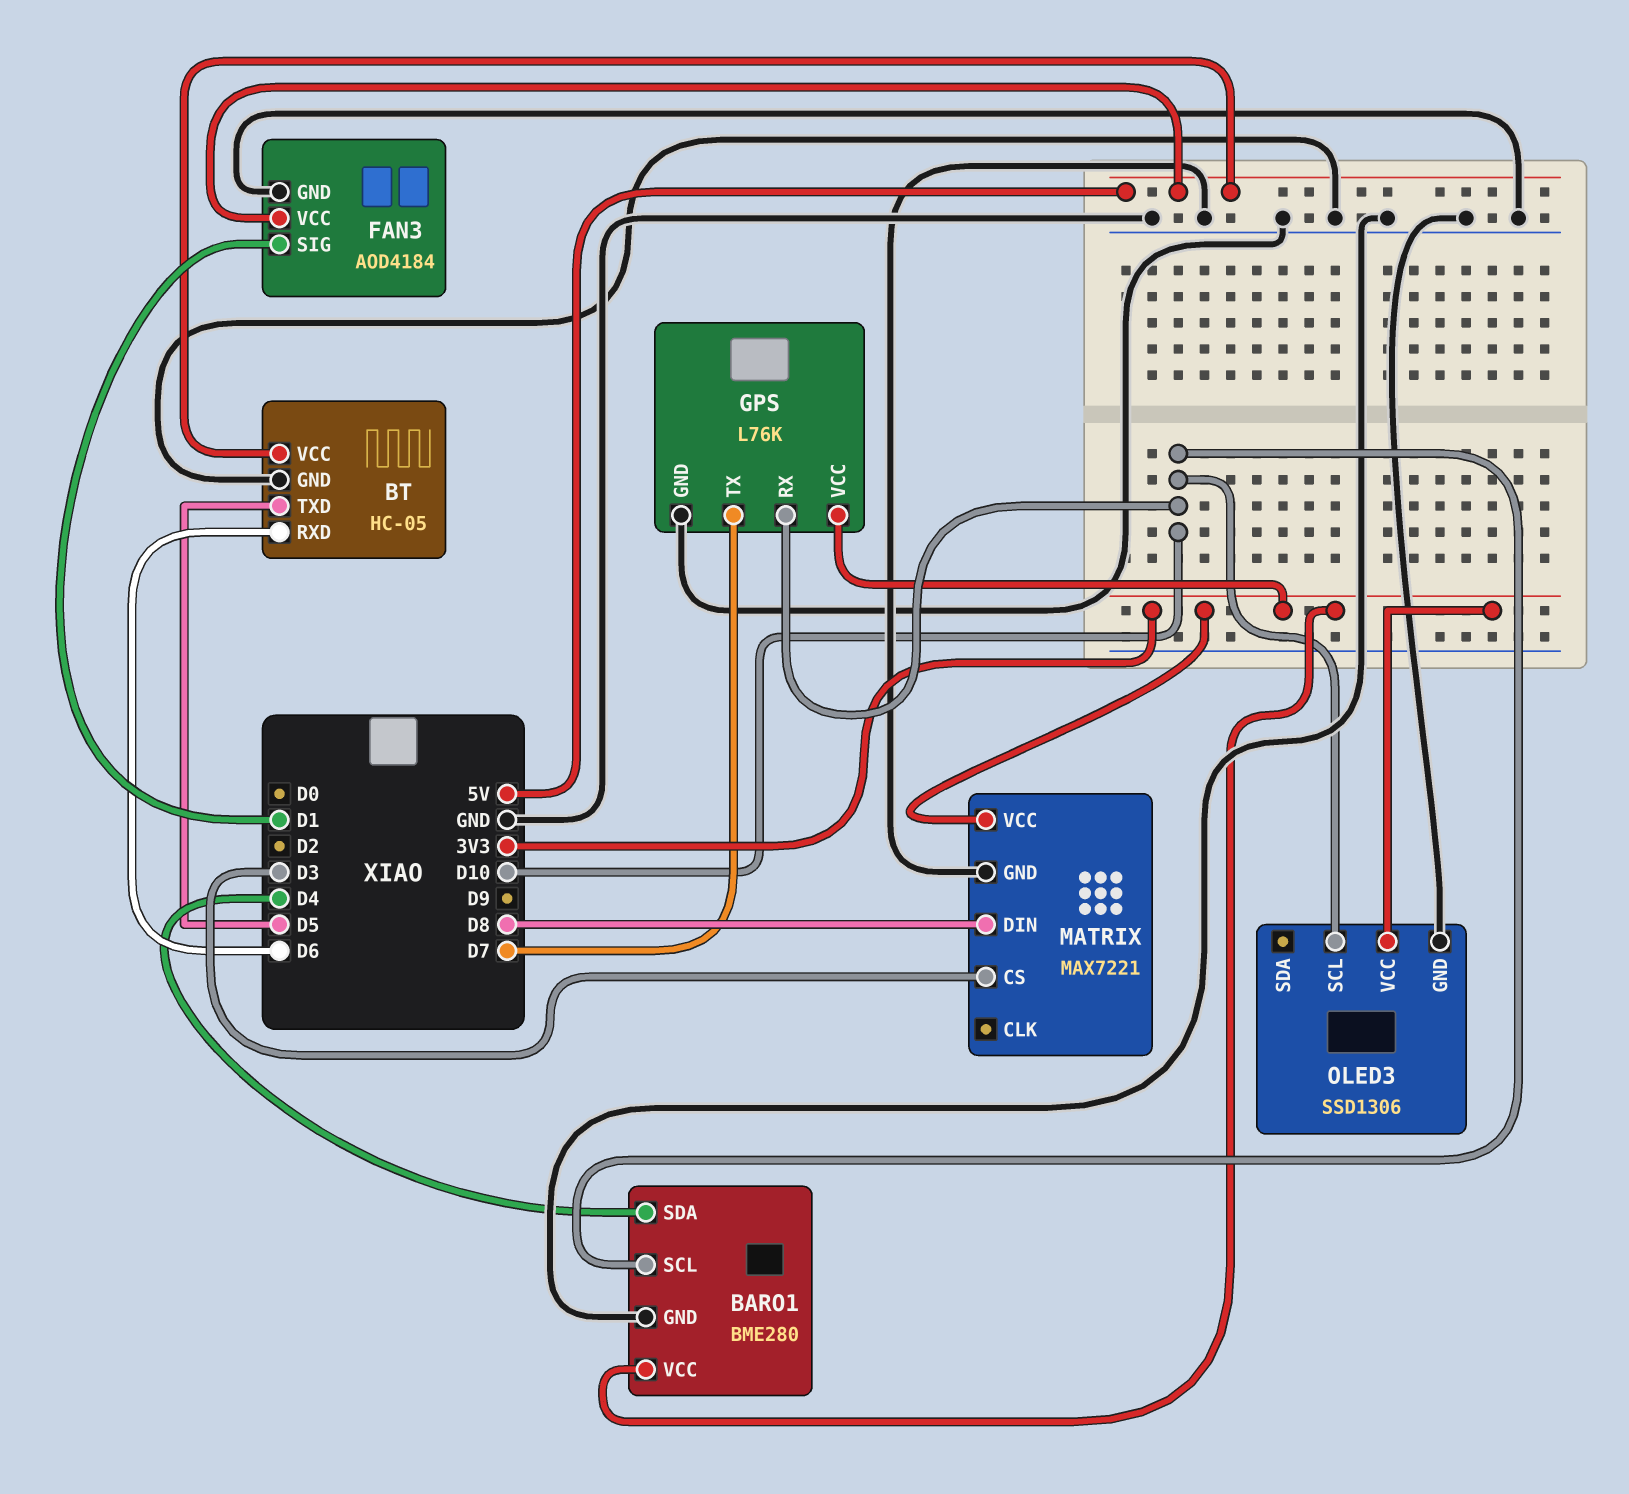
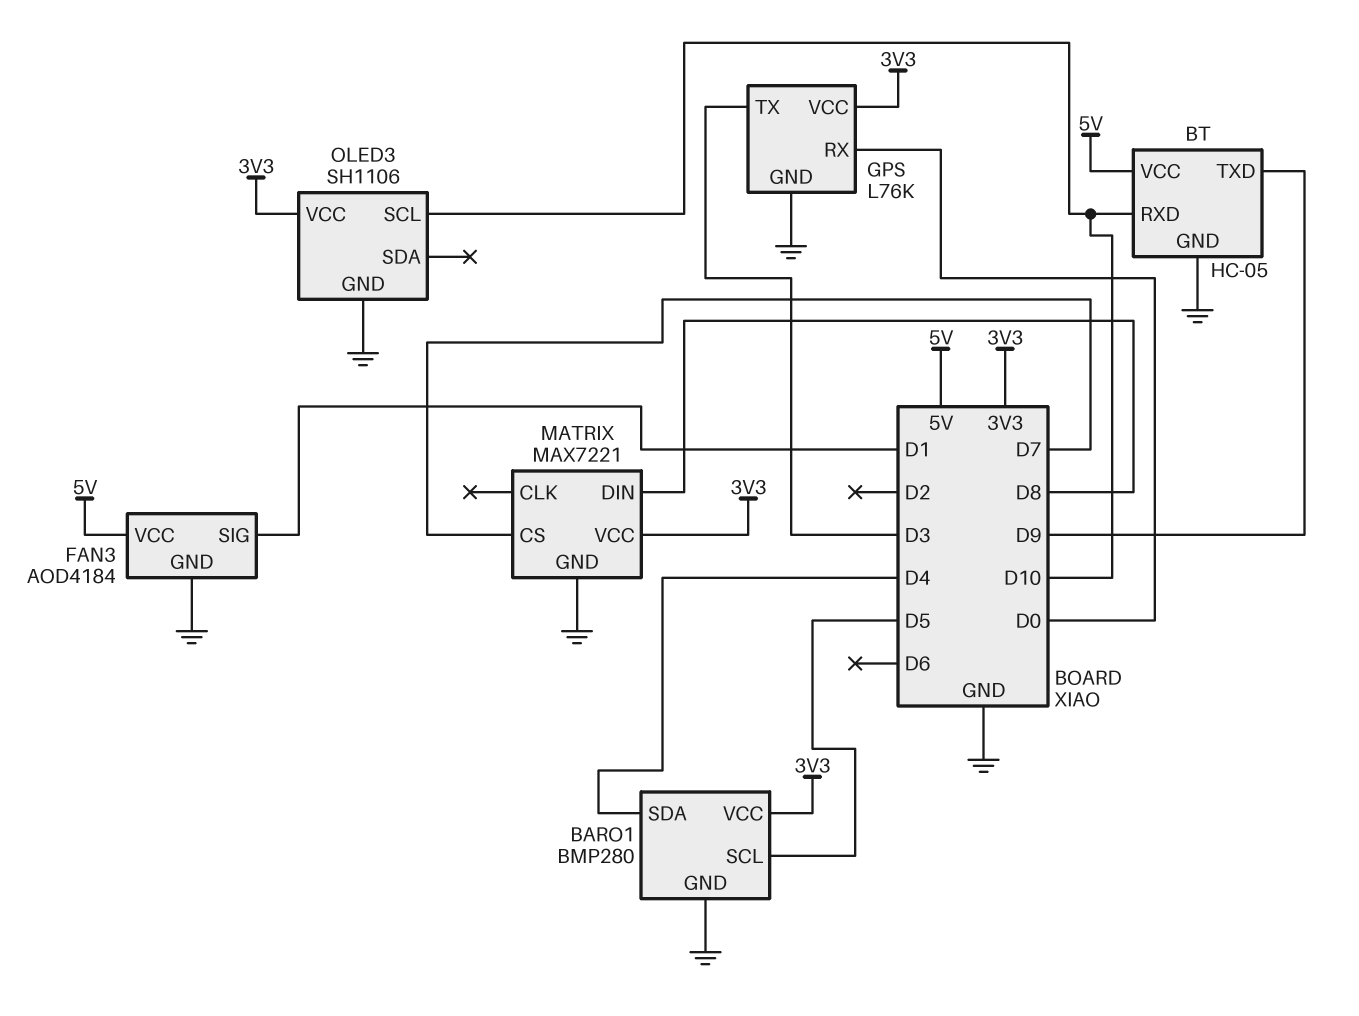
BARO1: BME280 -> BMP280
BARO1 pin SCL: D10 -> D5
BT pin RXD: D6 -> D10
BT pin TXD: D5 -> D9
GPS pin RX: D10 -> D0
GPS pin TX: D7 -> D3
MATRIX pin CS: D3 -> D7
OLED3: SSD1306 -> SH1106

